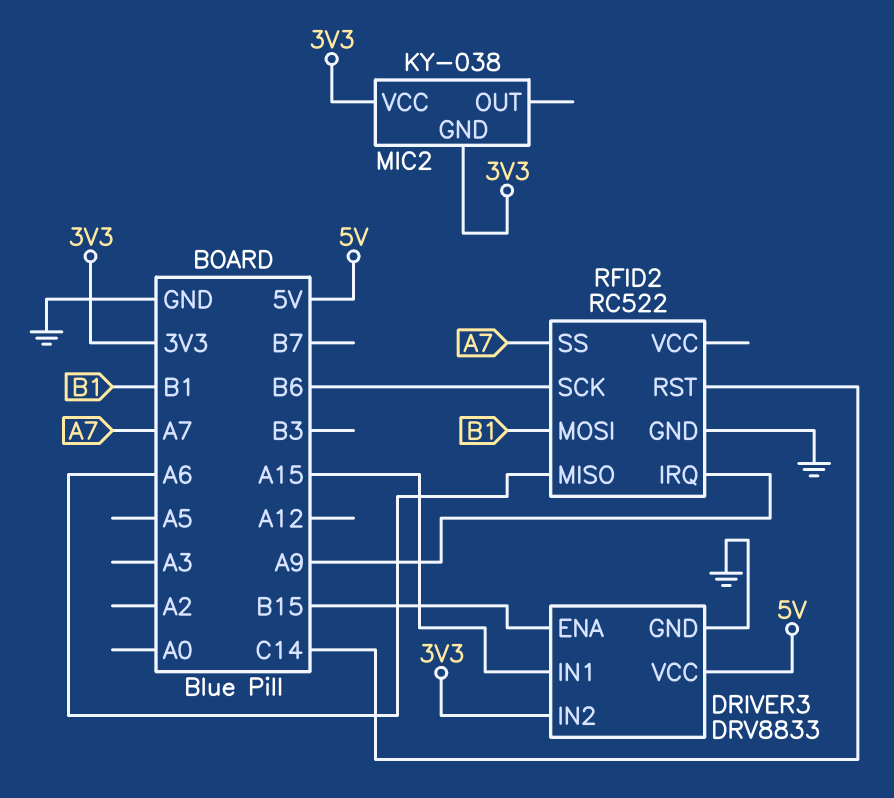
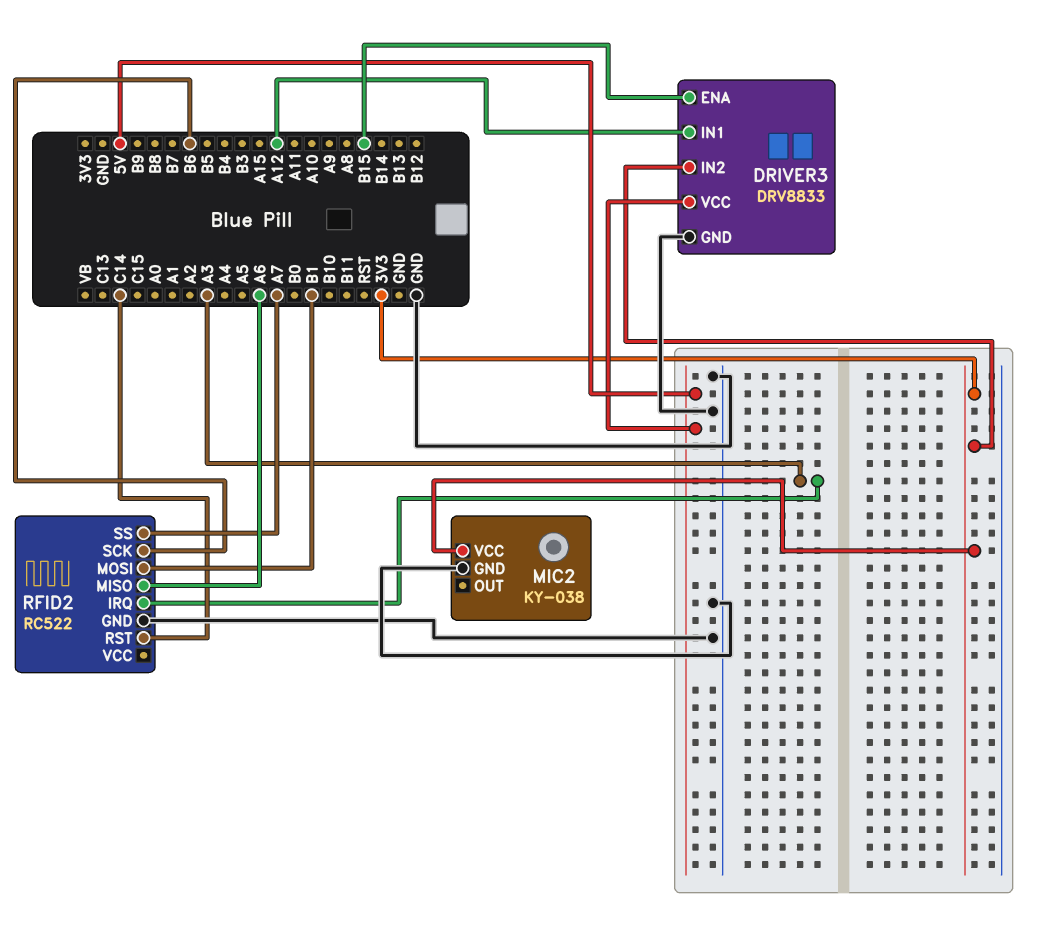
DRIVER3 pin IN1: A15 -> A12
MIC2 pin GND: 3V3 -> GND
RFID2 pin IRQ: A9 -> A3

